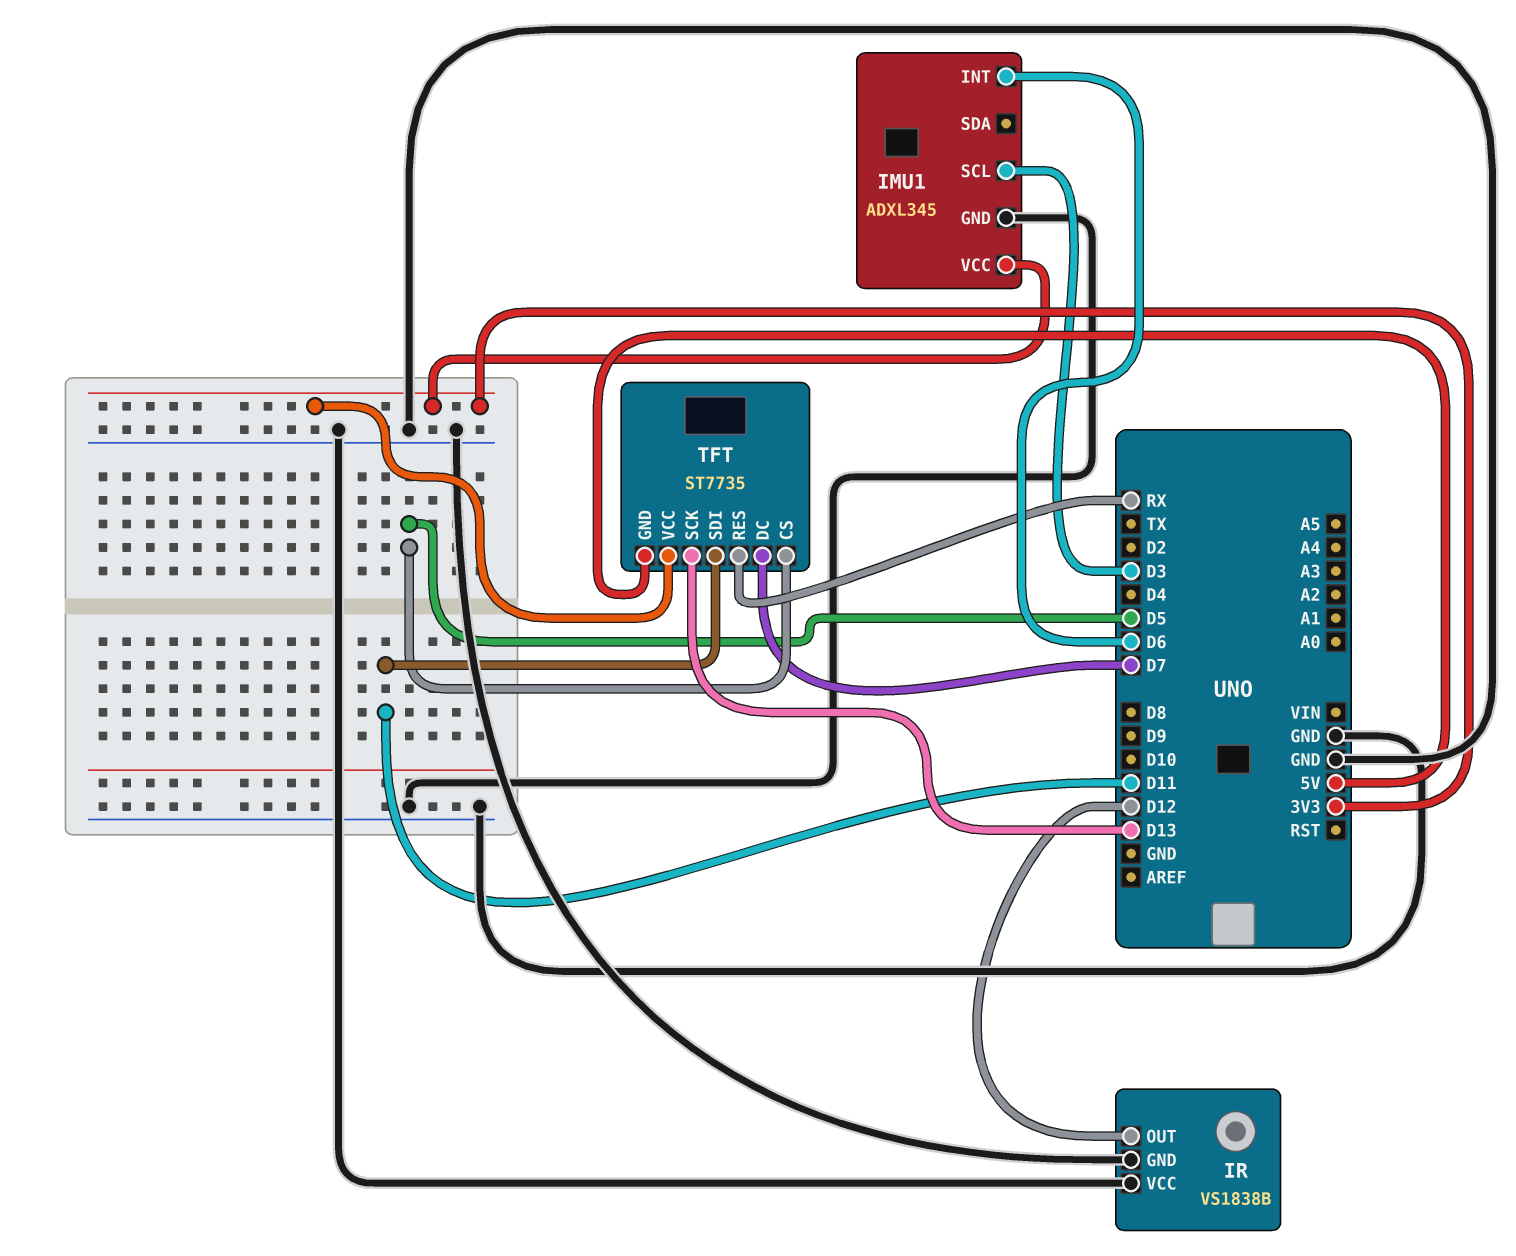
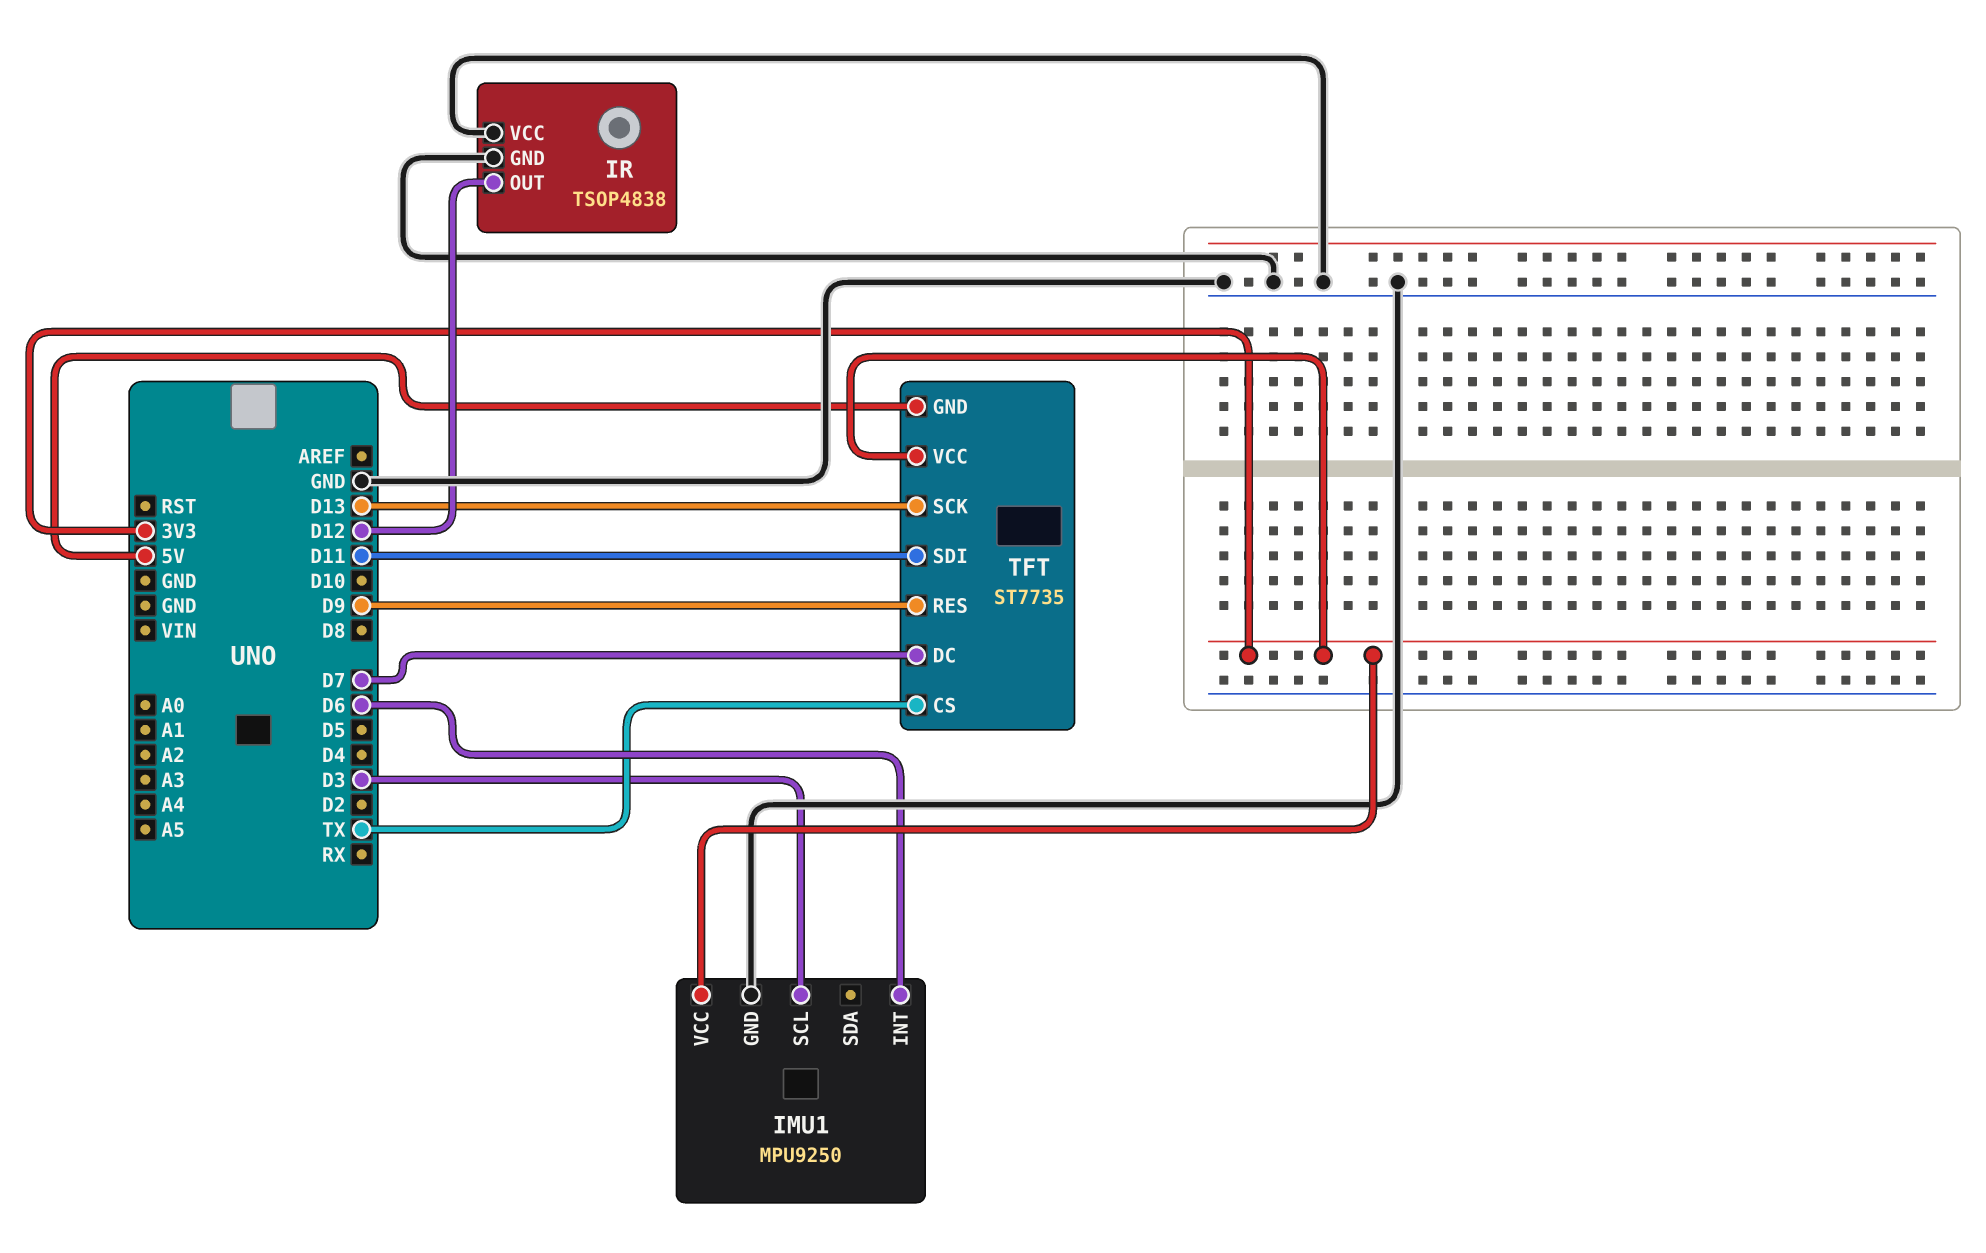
IMU1: ADXL345 -> MPU9250
IR: VS1838B -> TSOP4838
TFT pin CS: D5 -> TX
TFT pin RES: RX -> D9

